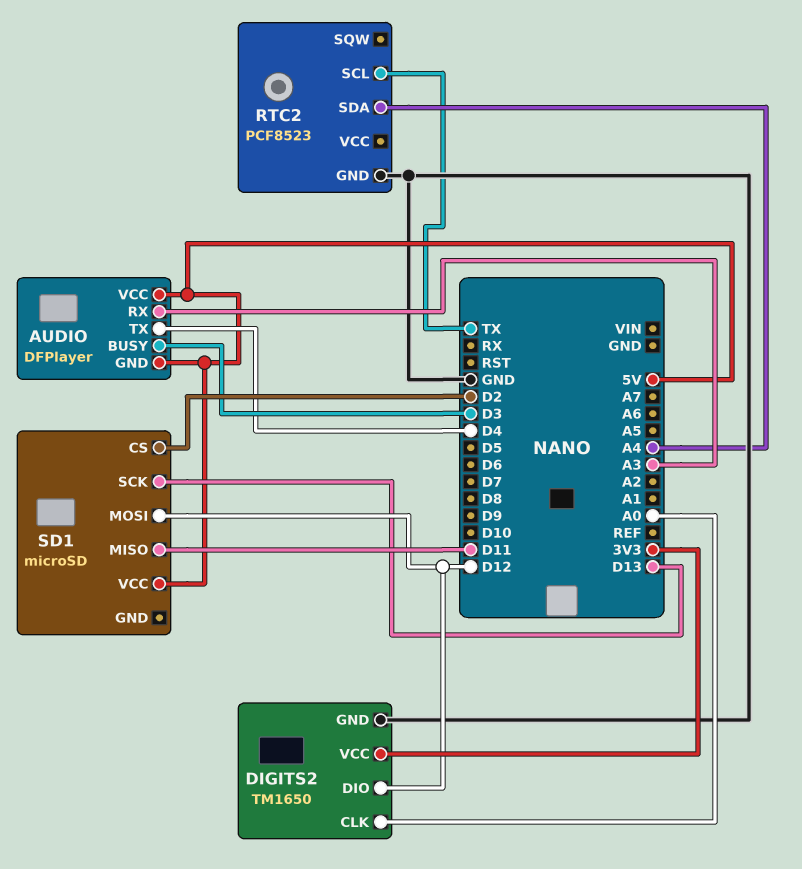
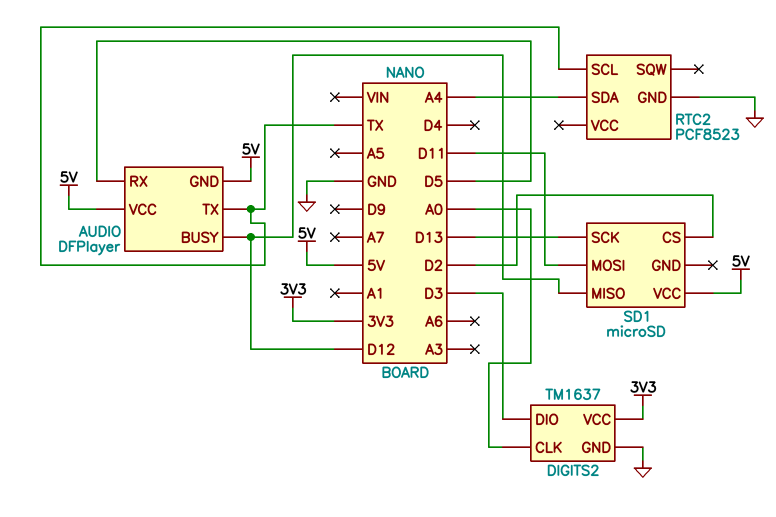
AUDIO pin BUSY: D3 -> D12
AUDIO pin RX: A3 -> D5
AUDIO pin TX: D4 -> TX
DIGITS2: TM1650 -> TM1637
DIGITS2 pin DIO: D12 -> D3
SD1 pin MISO: D11 -> D12
SD1 pin MOSI: D12 -> D11

